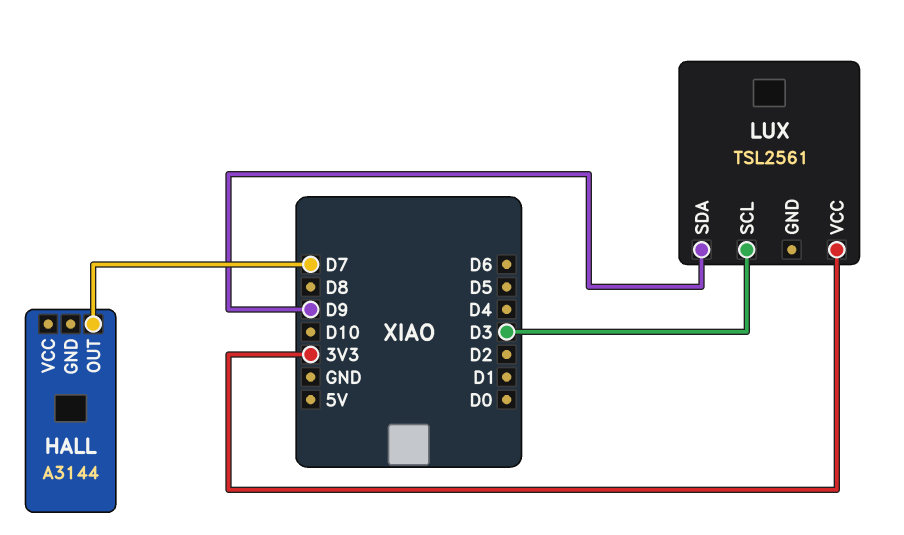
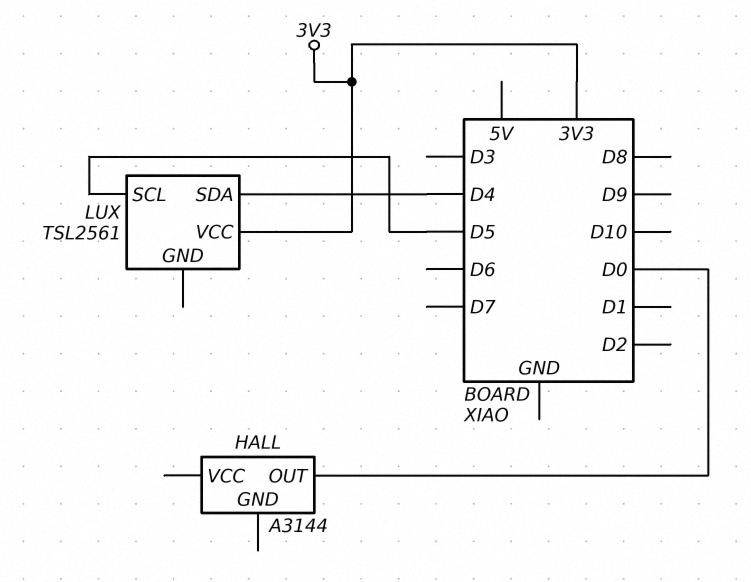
HALL pin OUT: D7 -> D0
LUX pin SCL: D3 -> D5
LUX pin SDA: D9 -> D4

